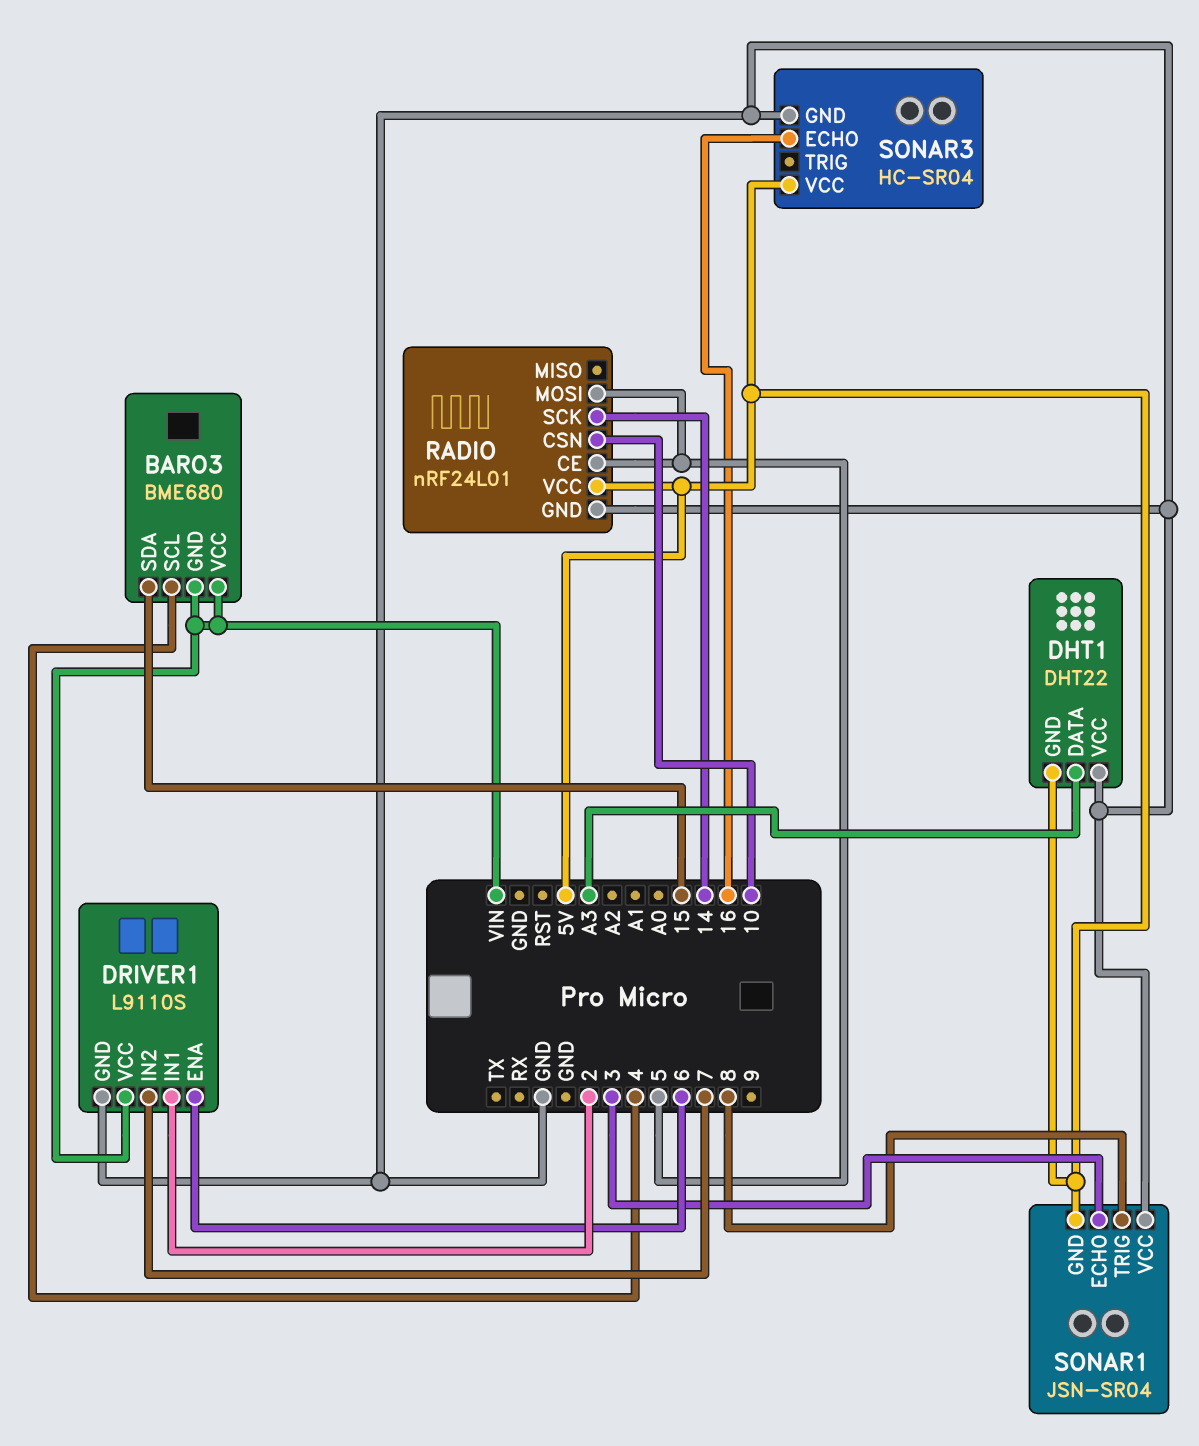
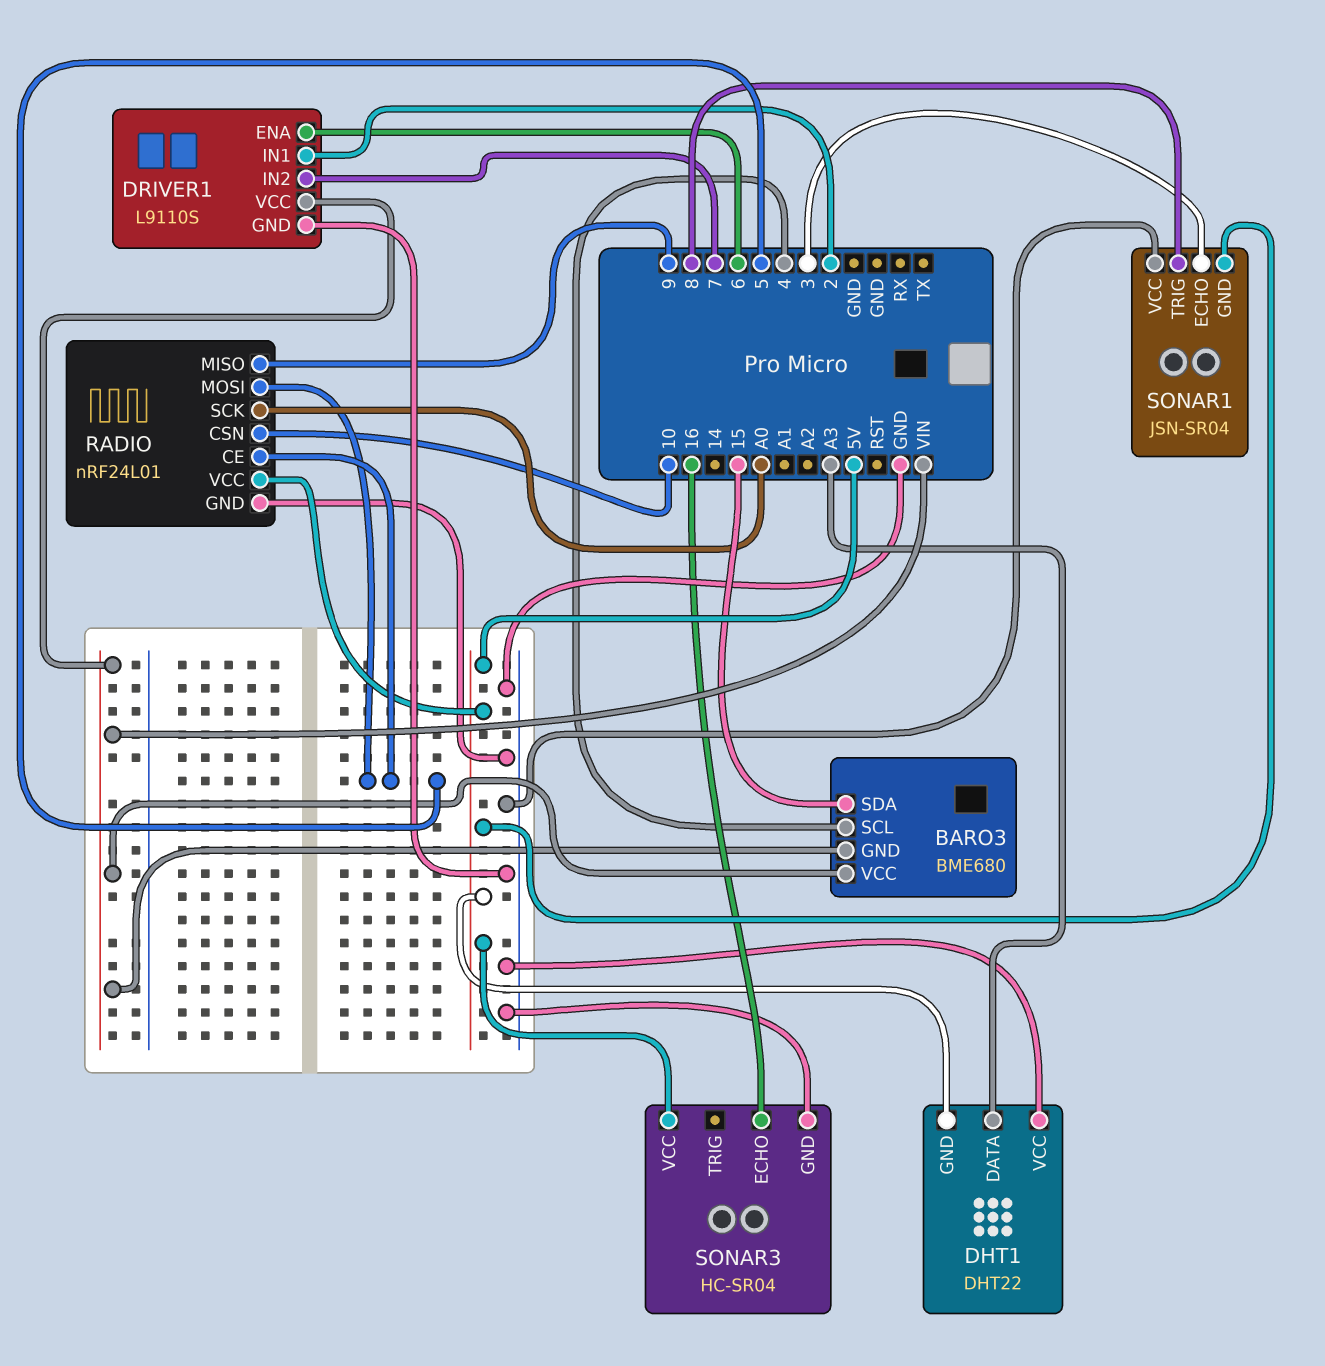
RADIO pin MISO: none -> 9
RADIO pin SCK: 14 -> A0

